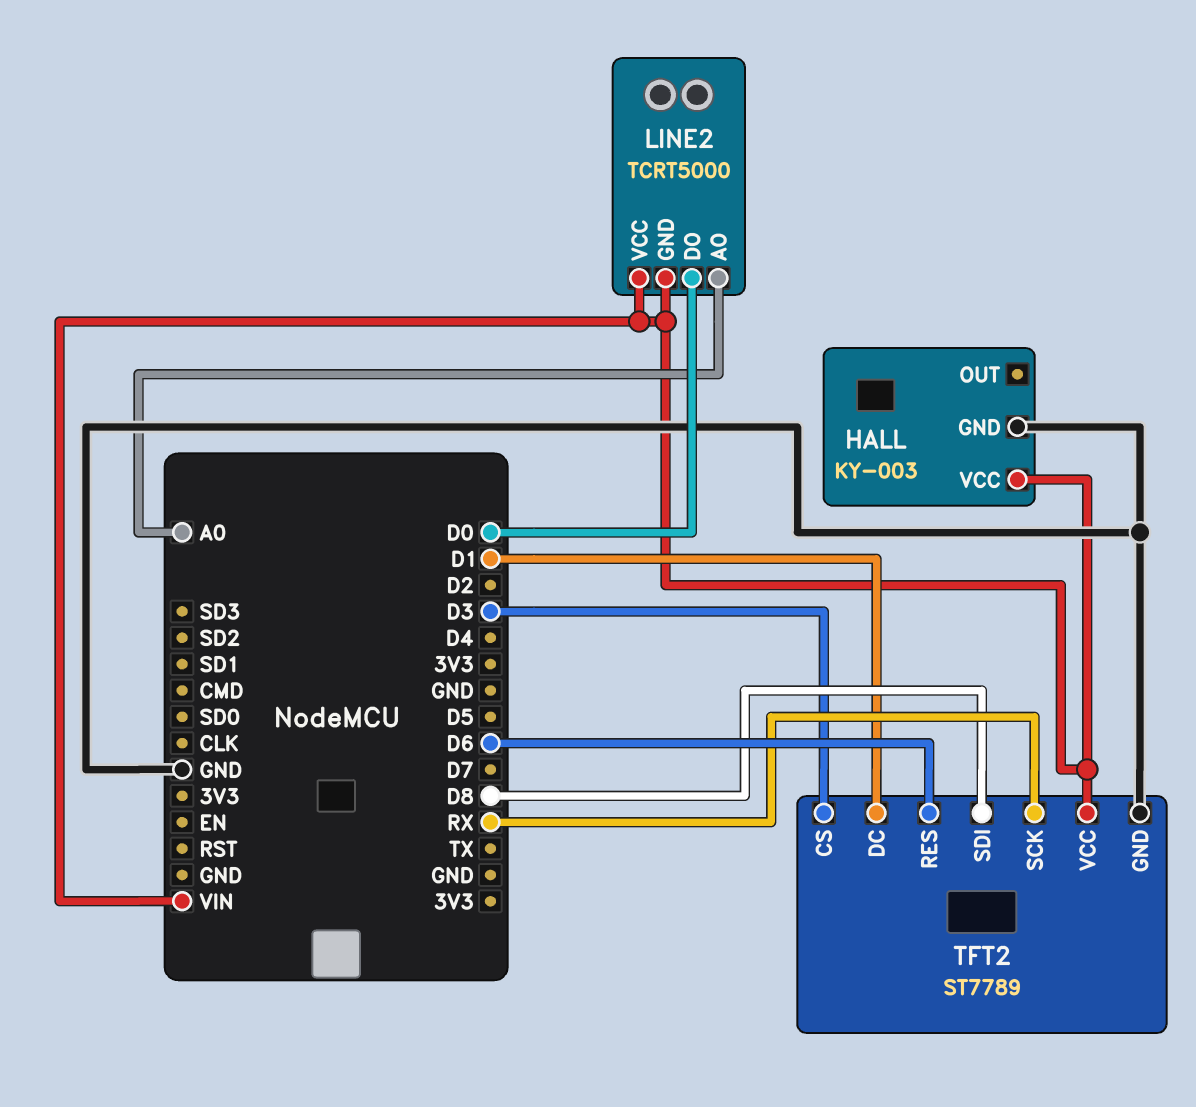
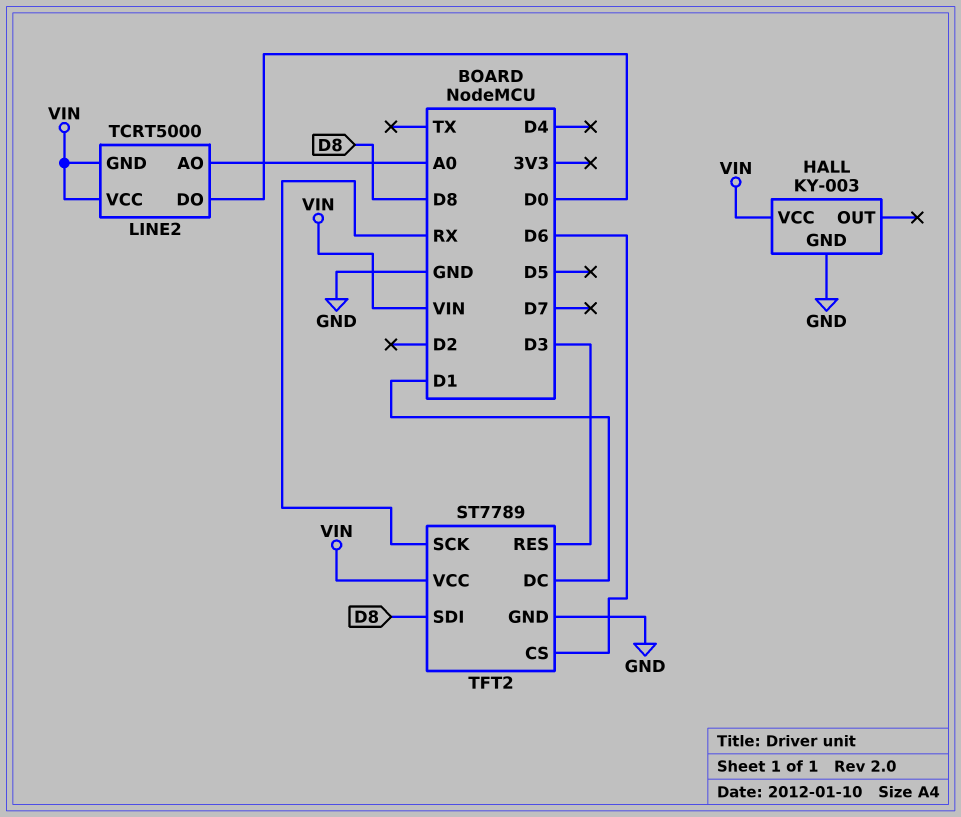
TFT2 pin CS: D3 -> D6
TFT2 pin RES: D6 -> D3

